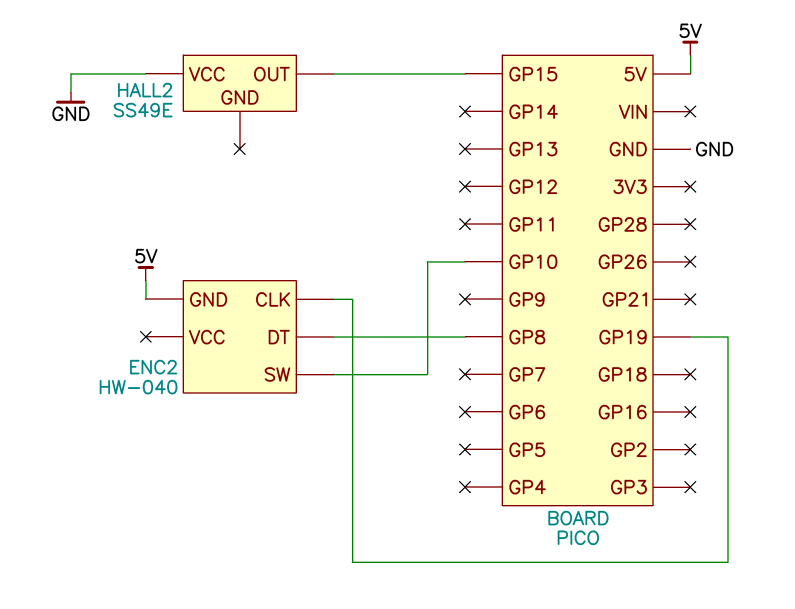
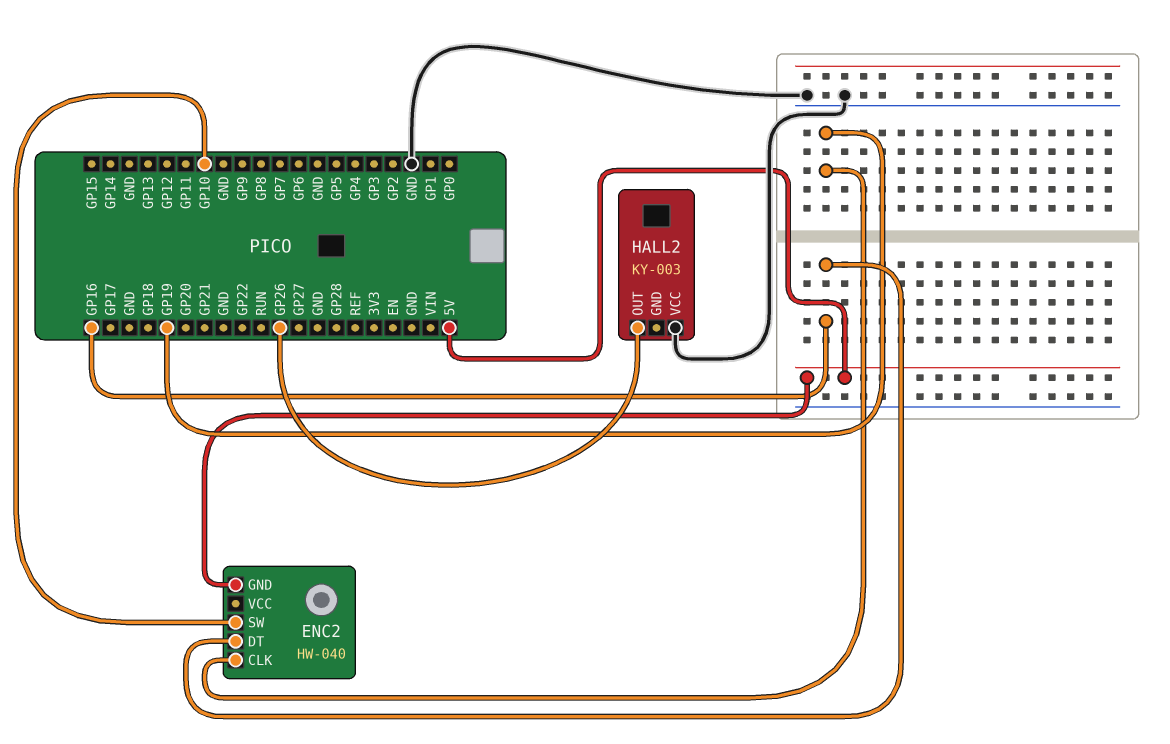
ENC2 pin DT: GP8 -> GP16
HALL2: SS49E -> KY-003
HALL2 pin OUT: GP15 -> GP26

